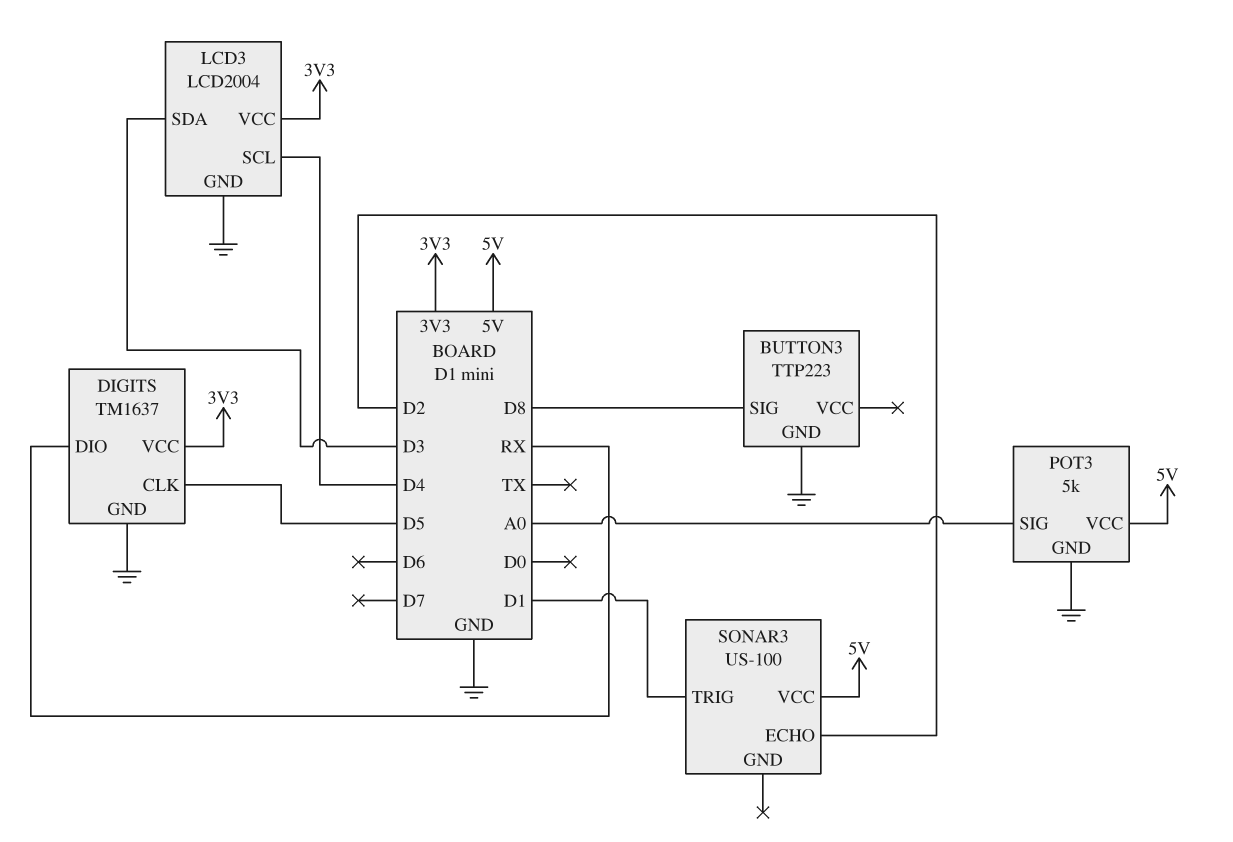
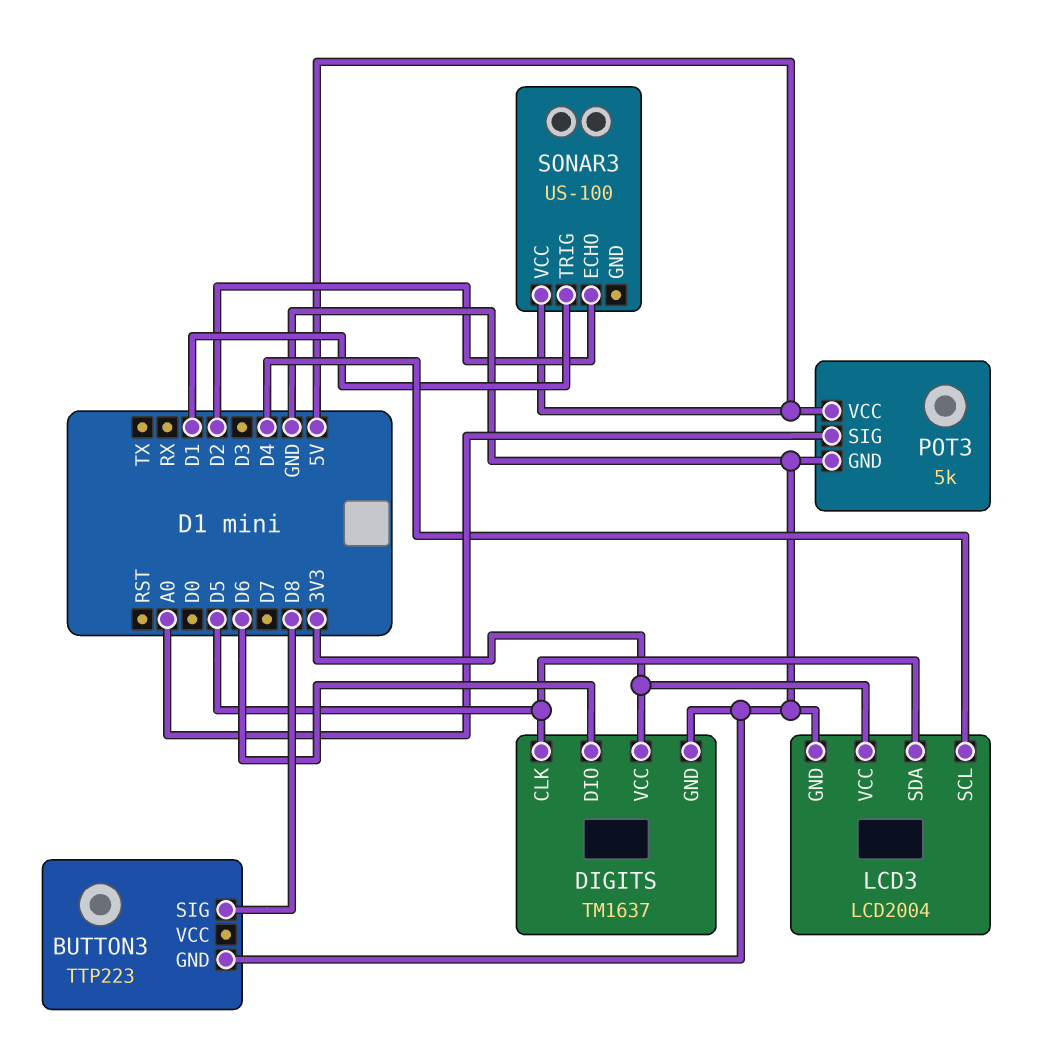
DIGITS pin DIO: RX -> D6
LCD3 pin SDA: D3 -> D5

